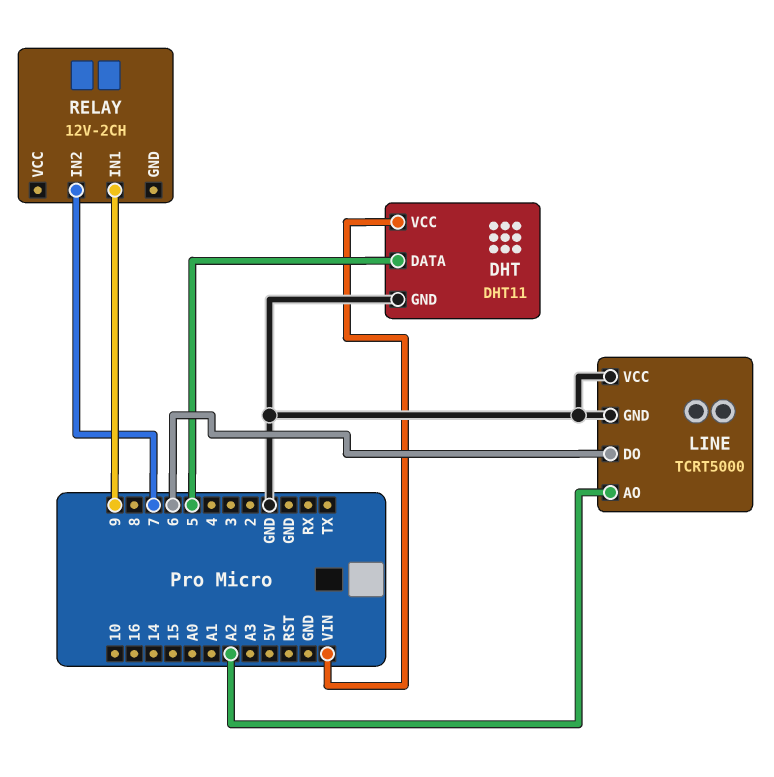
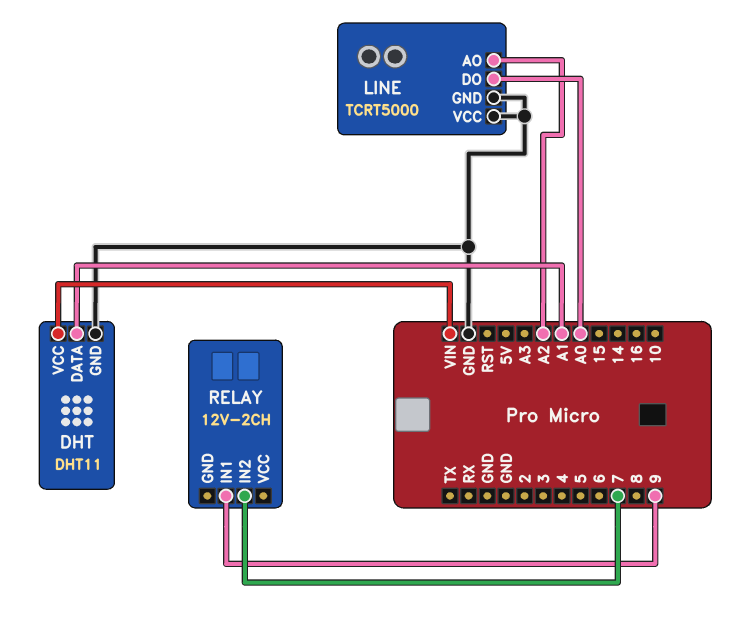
DHT pin DATA: 5 -> A1
LINE pin DO: 6 -> A0

